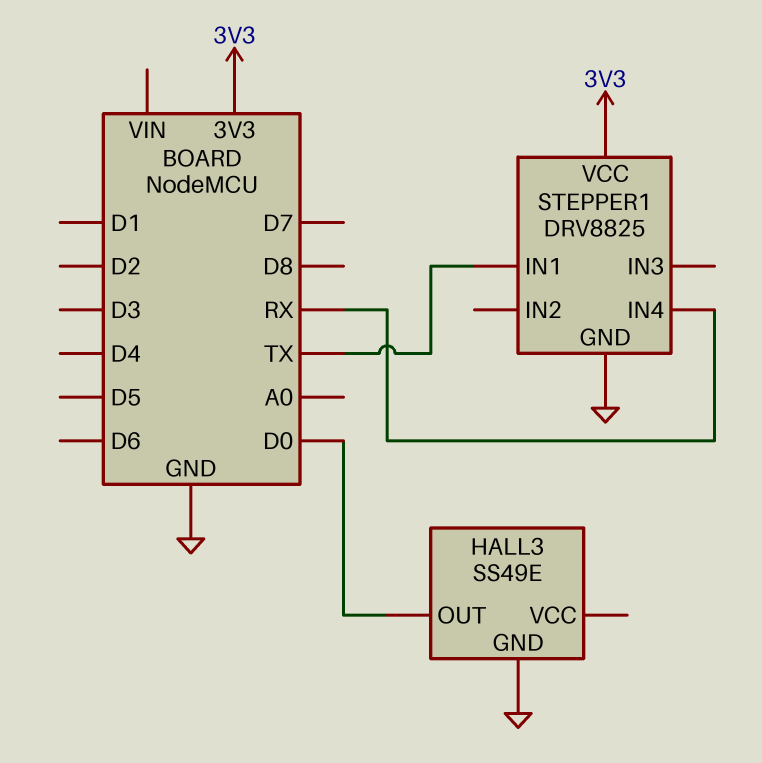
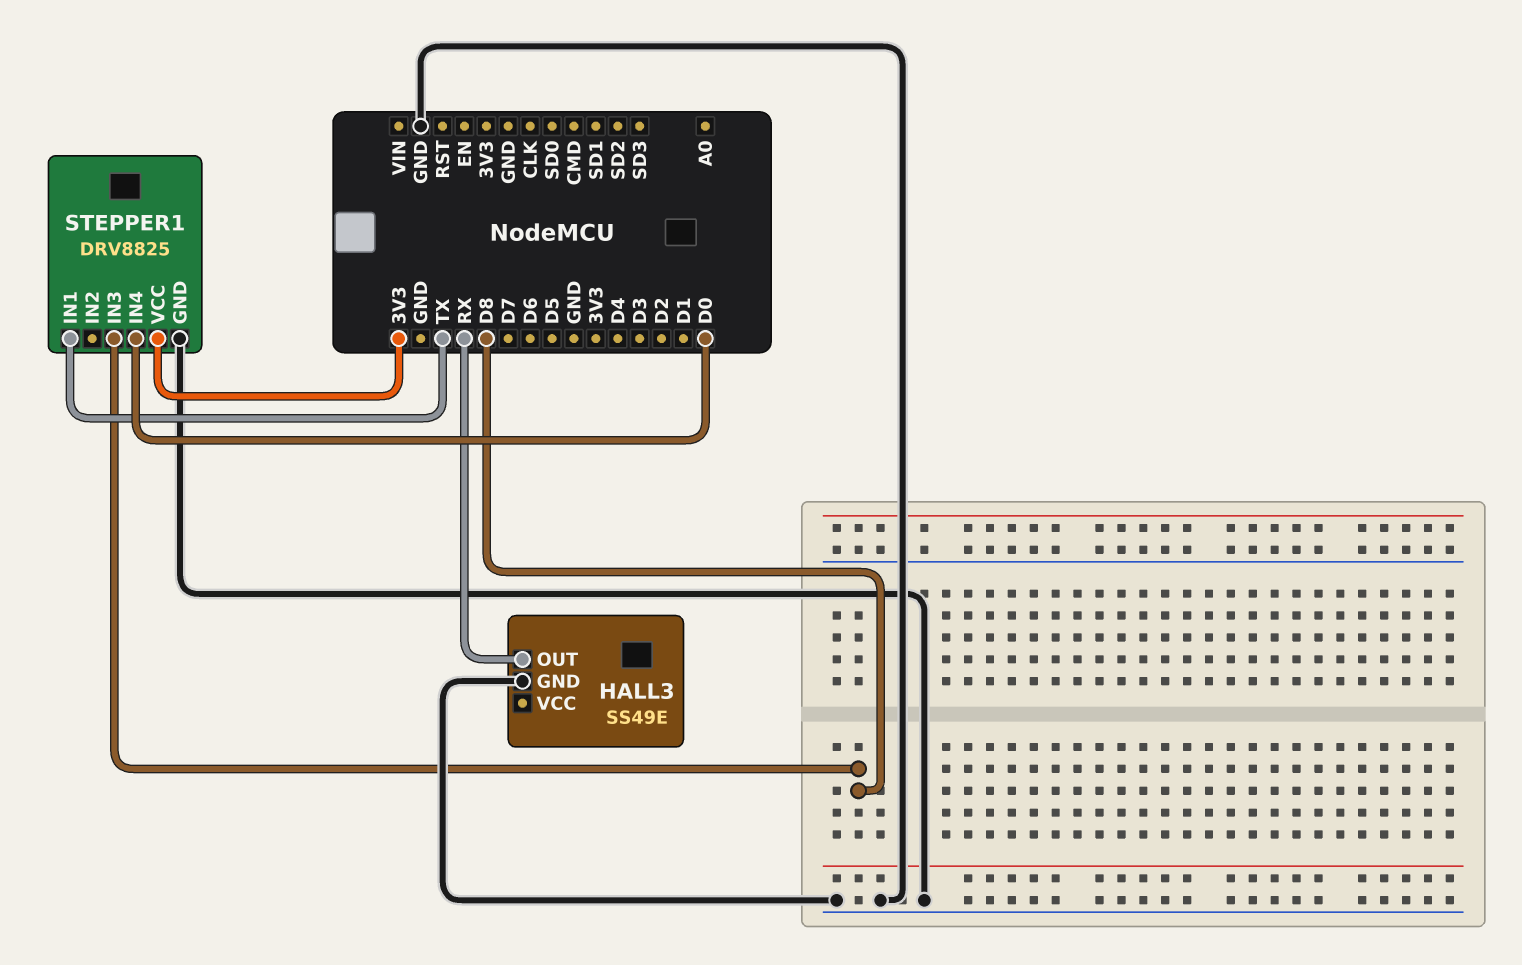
HALL3 pin OUT: D0 -> RX
STEPPER1 pin IN3: none -> D8
STEPPER1 pin IN4: RX -> D0

